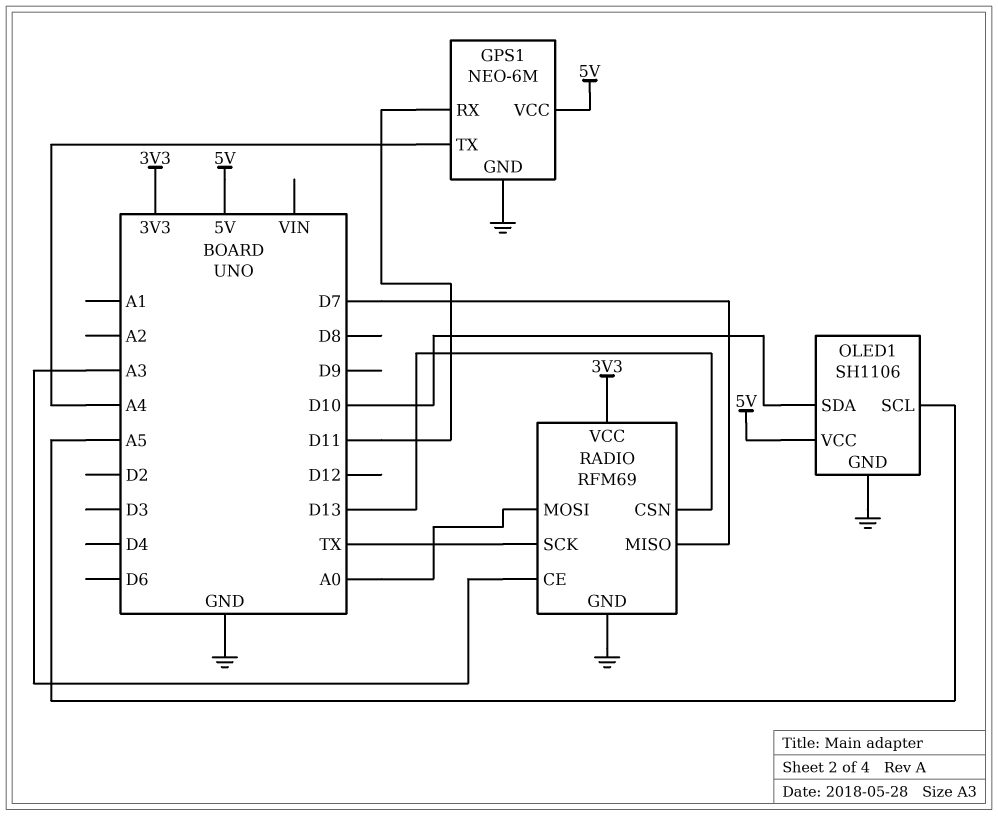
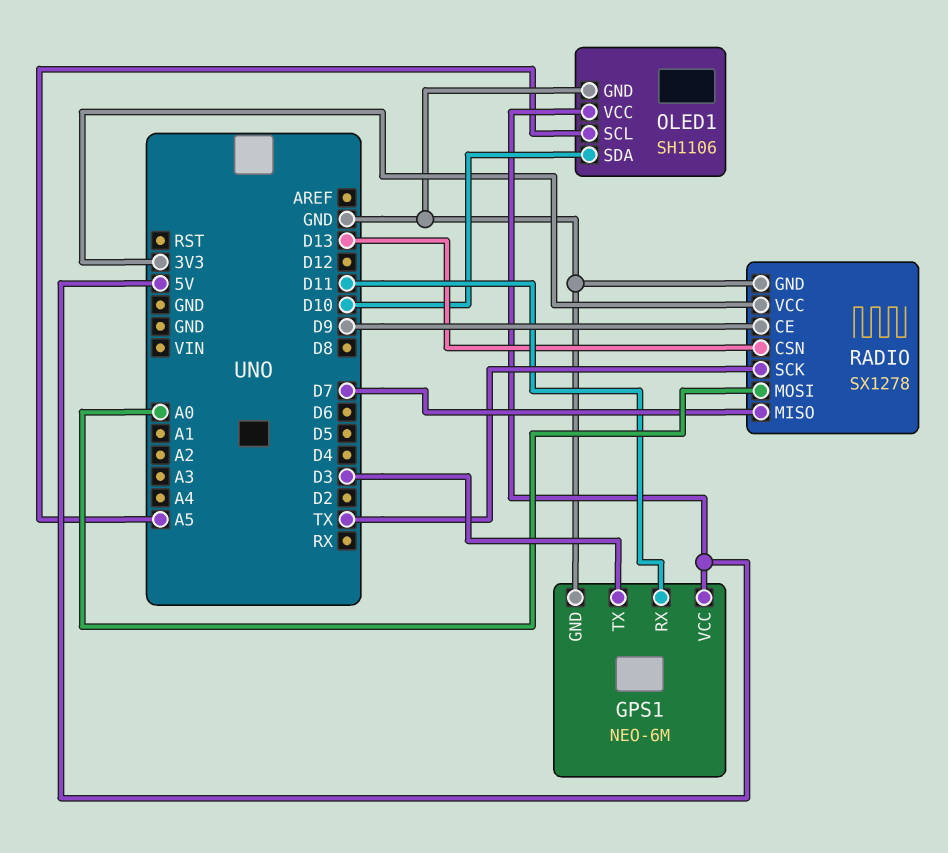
GPS1 pin TX: A4 -> D3
RADIO: RFM69 -> SX1278
RADIO pin CE: A3 -> D9

